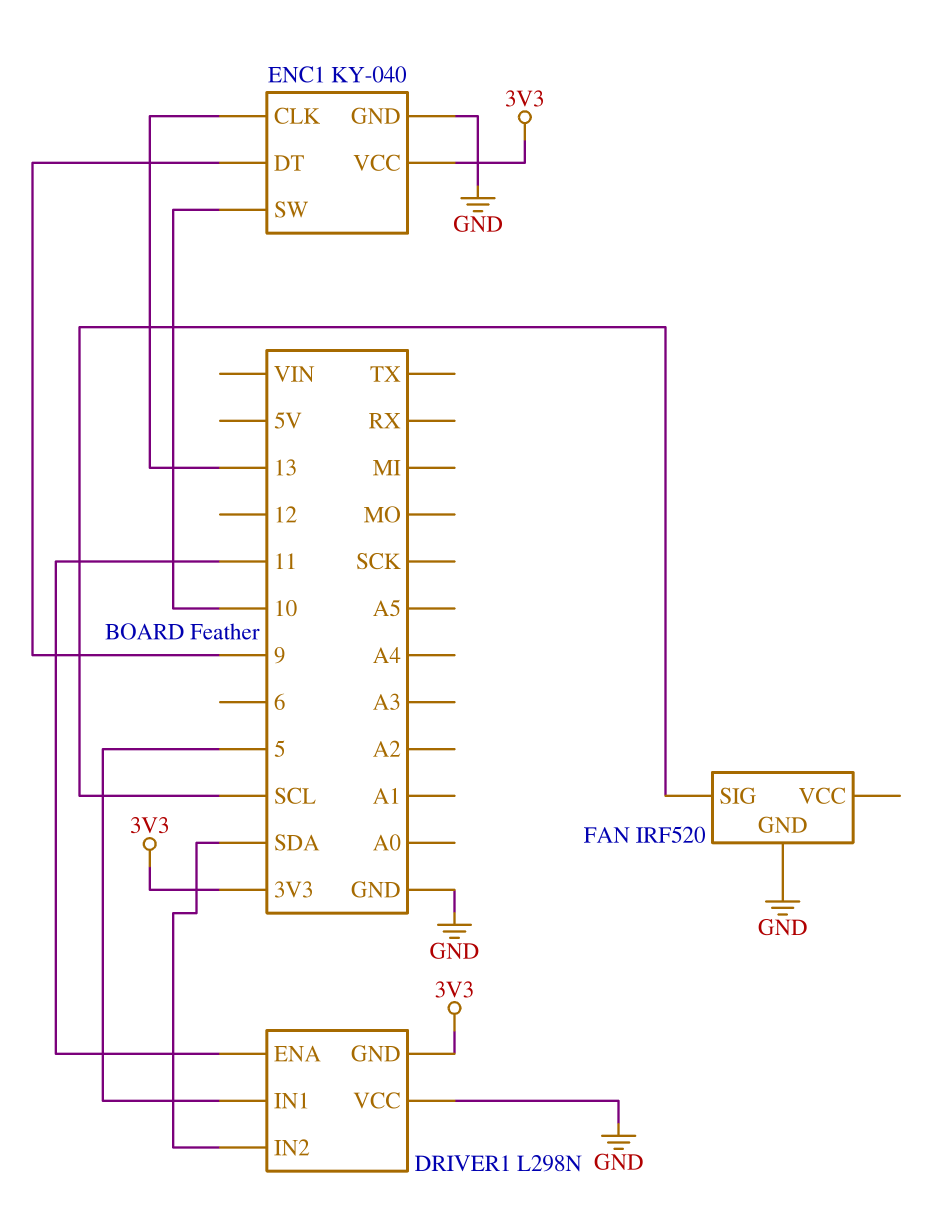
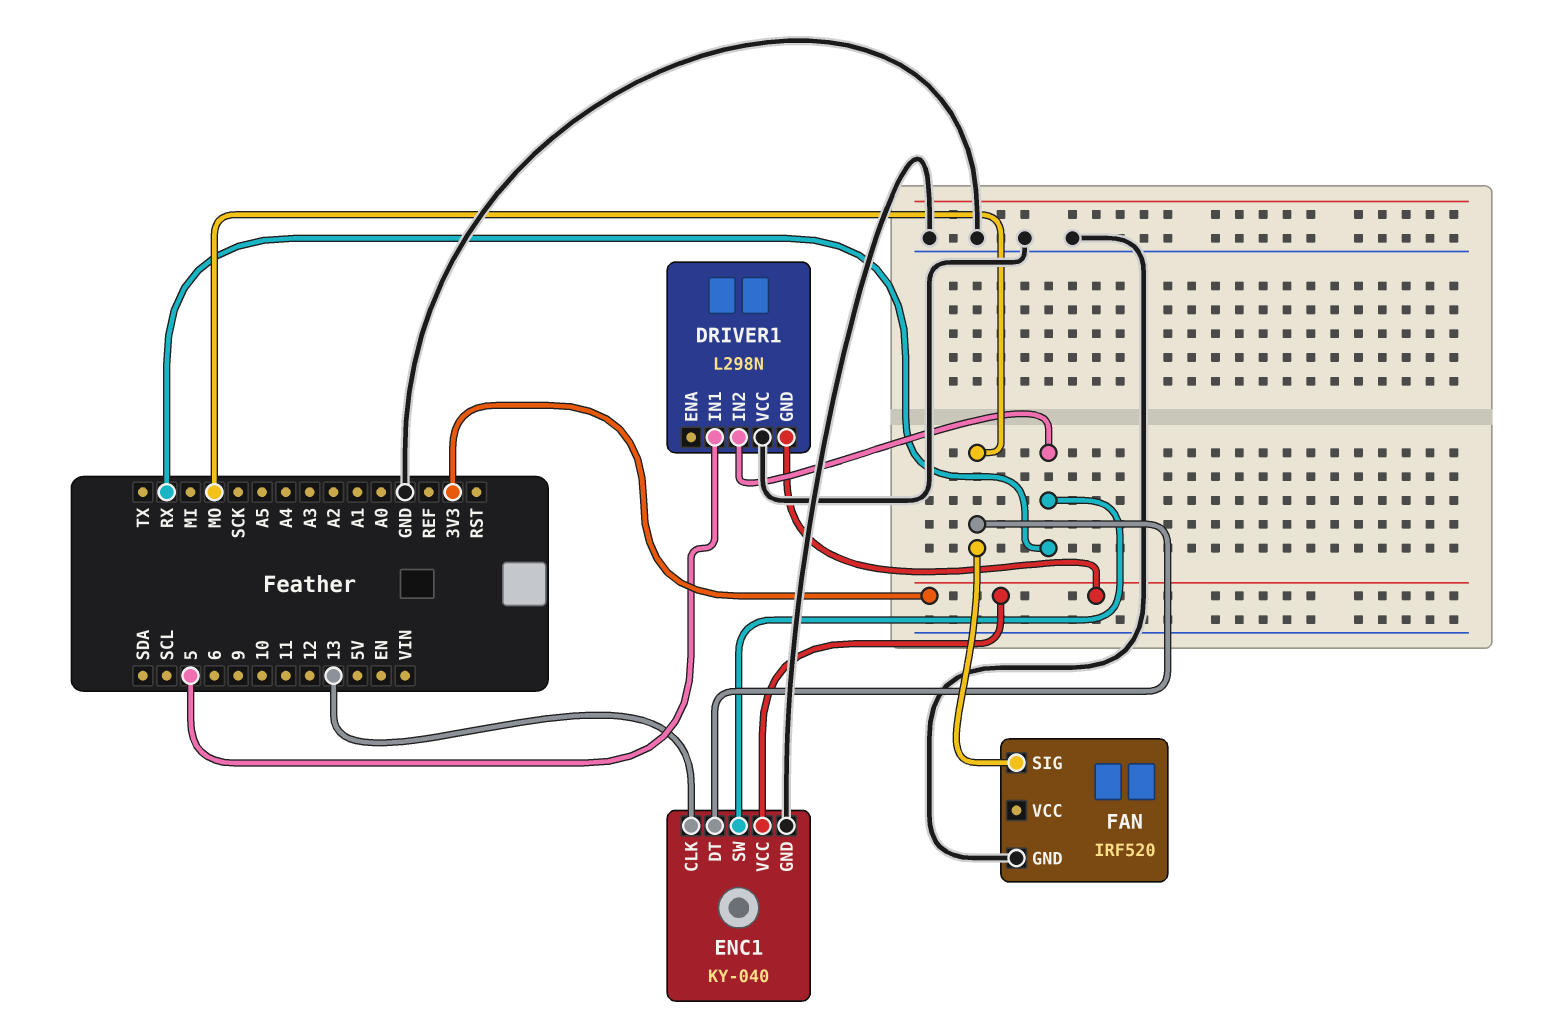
DRIVER1 pin ENA: 11 -> none
DRIVER1 pin IN2: SDA -> RX
ENC1 pin DT: 9 -> MO
ENC1 pin SW: 10 -> RX
FAN pin SIG: SCL -> MO

